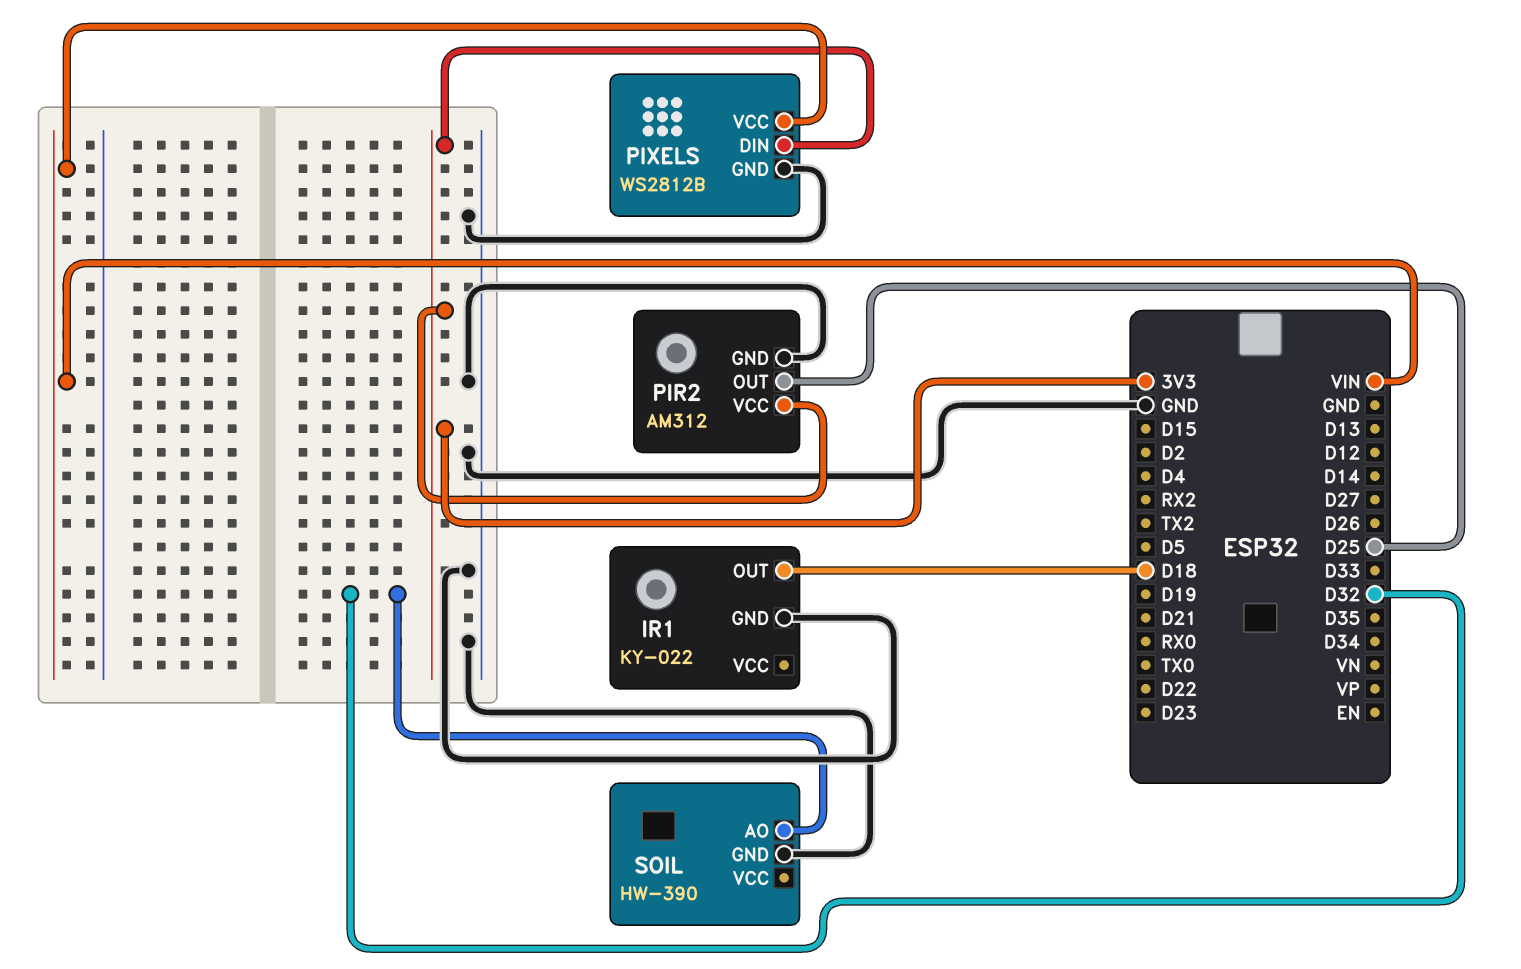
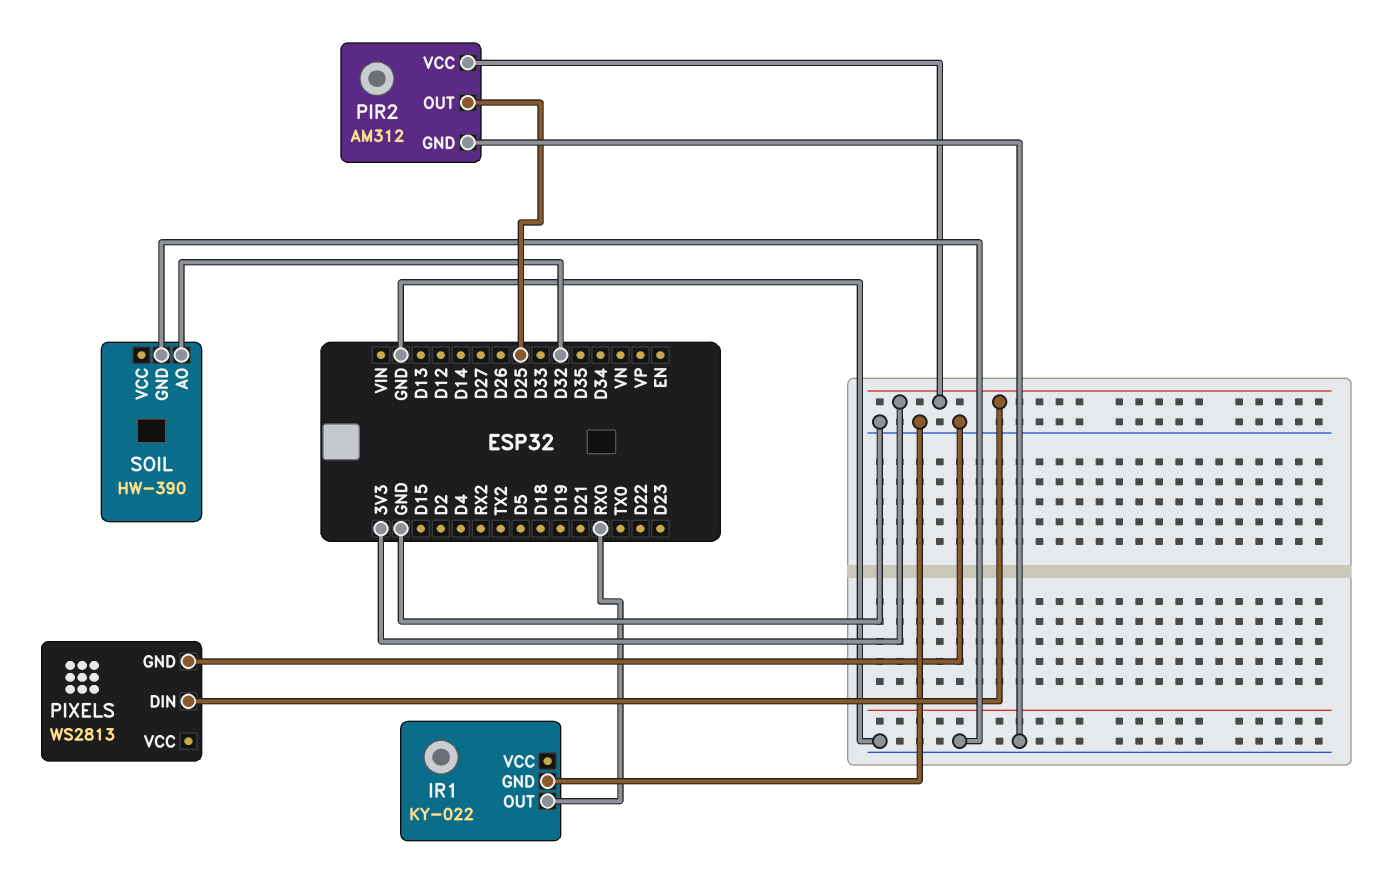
IR1 pin OUT: D18 -> RX0
PIXELS: WS2812B -> WS2813
PIXELS pin VCC: VIN -> none

